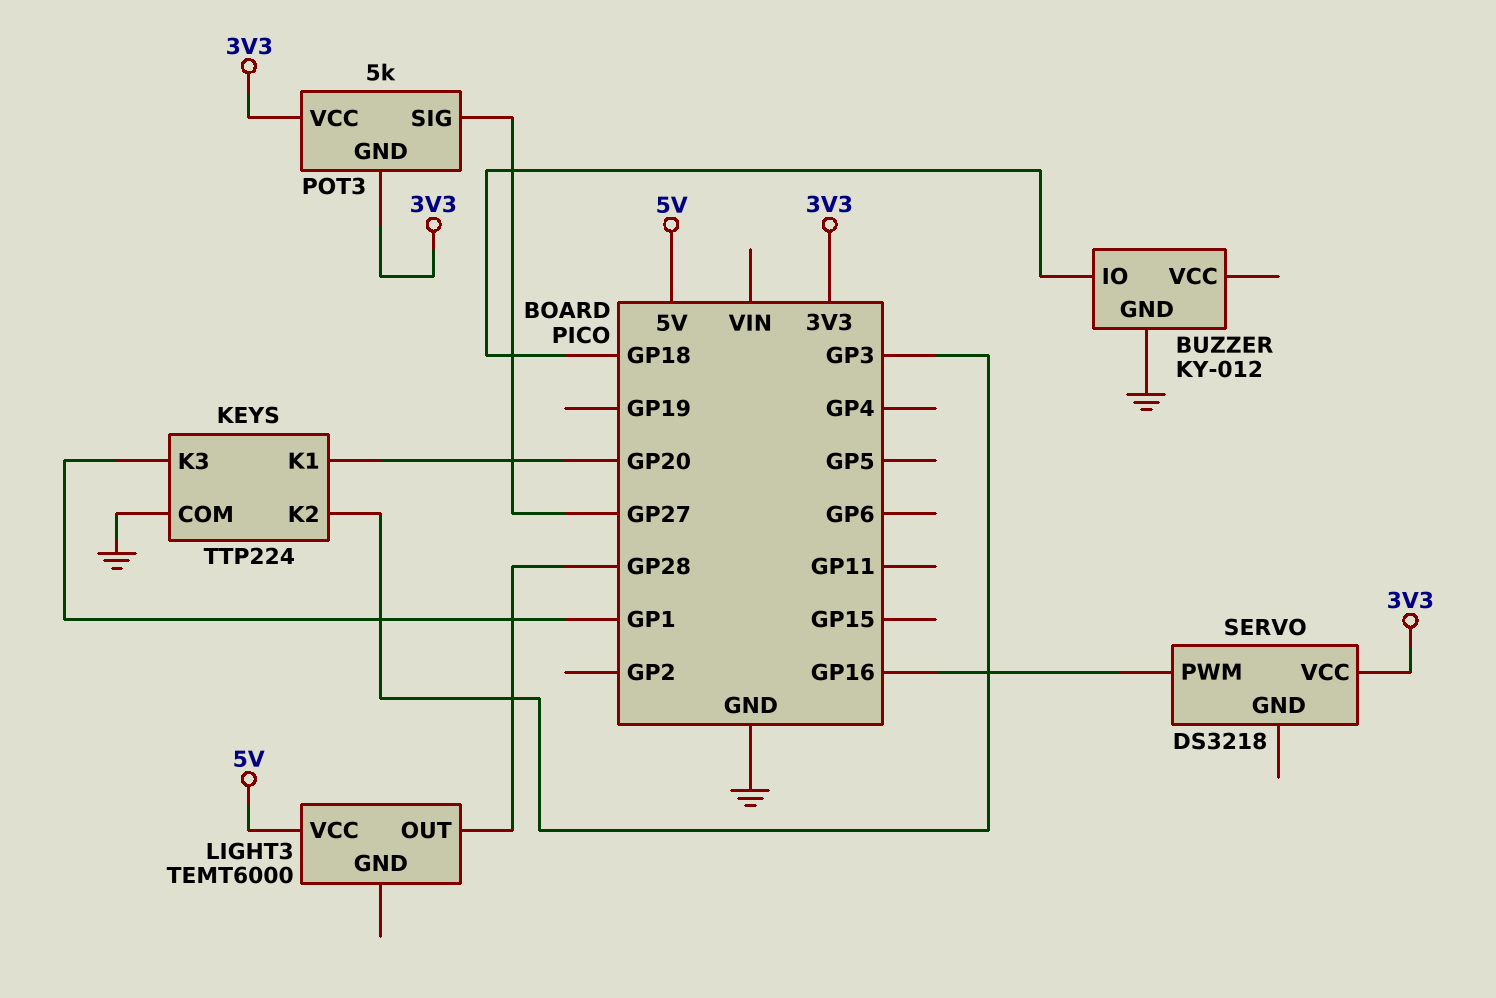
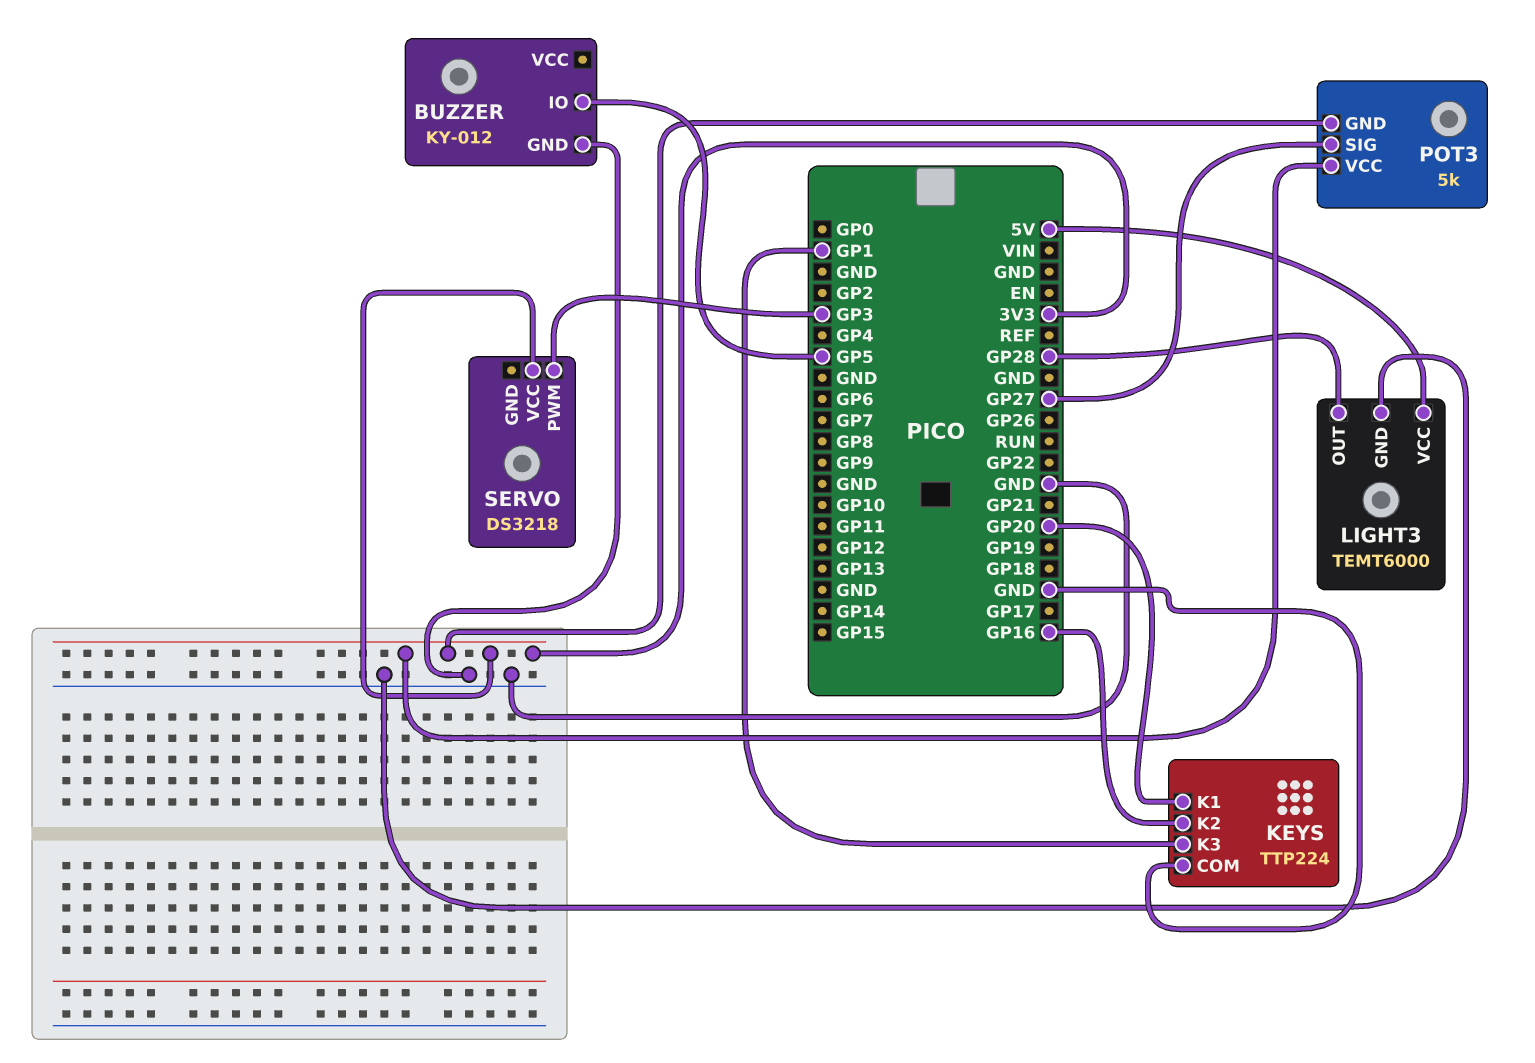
BUZZER pin IO: GP18 -> GP5
KEYS pin K2: GP3 -> GP16
LIGHT3 pin GND: none -> GND
SERVO pin PWM: GP16 -> GP3

